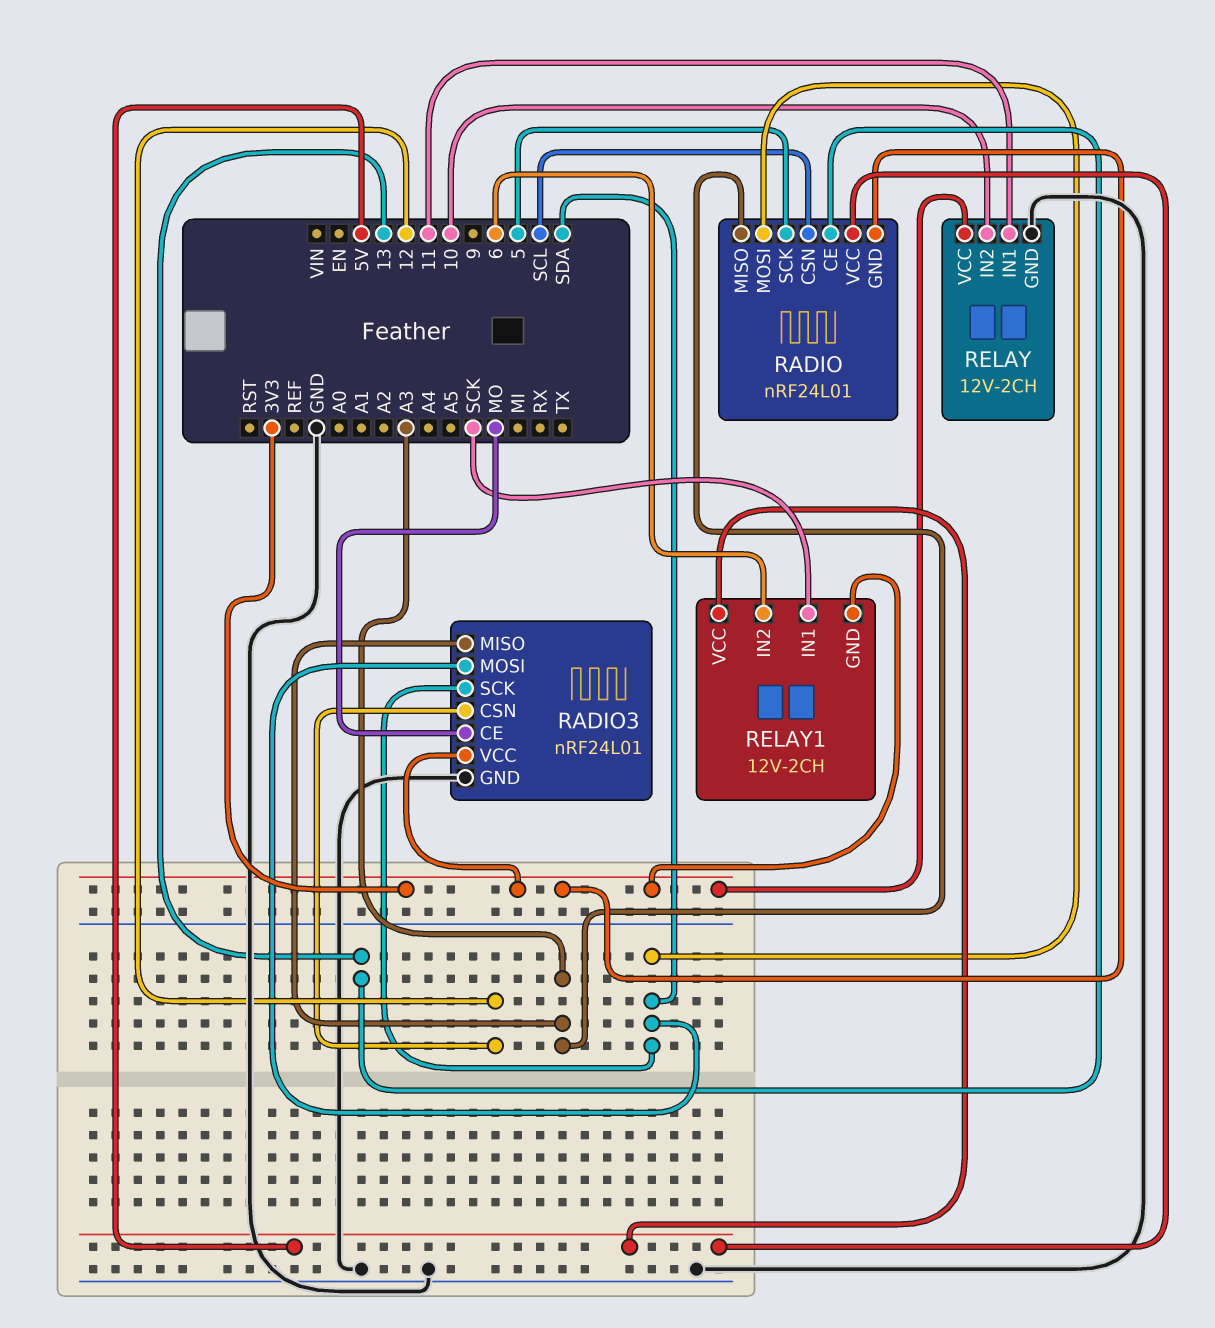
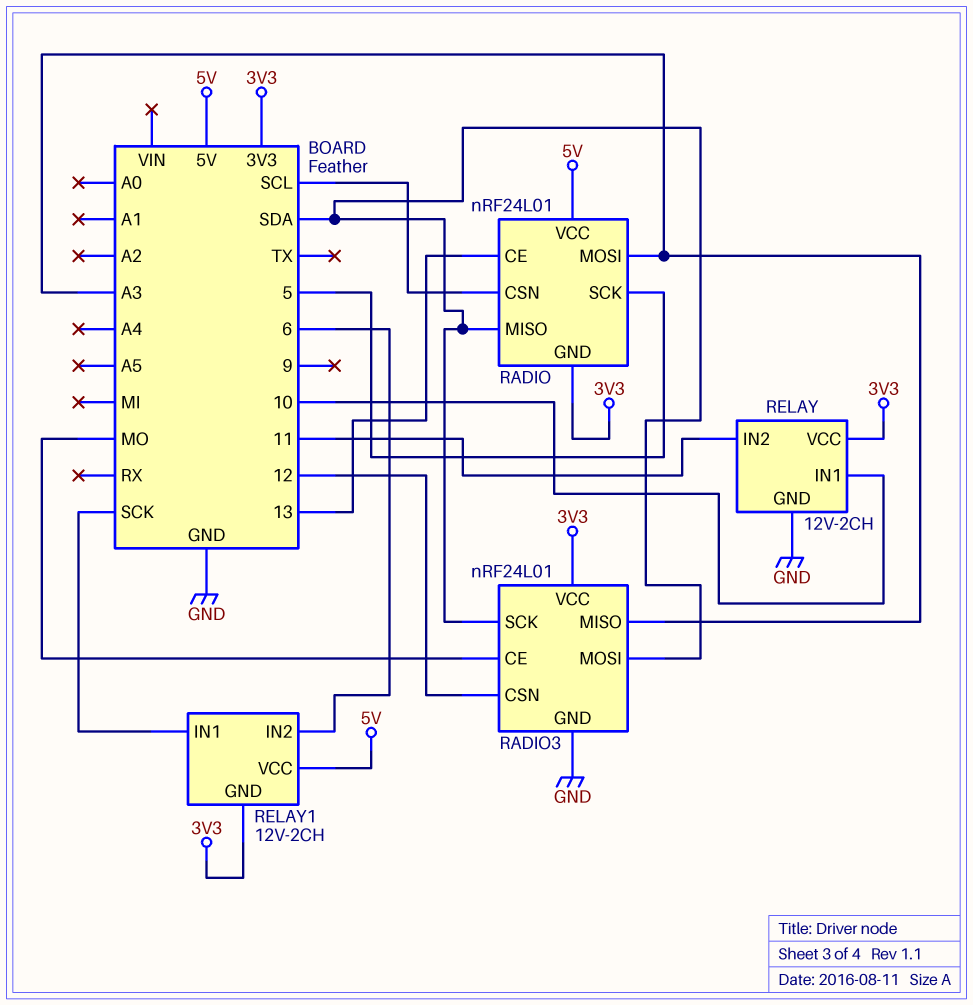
RADIO pin MISO: A3 -> SDA
RADIO pin MOSI: SDA -> A3
RELAY pin IN1: 11 -> 10
RELAY pin IN2: 10 -> 11

